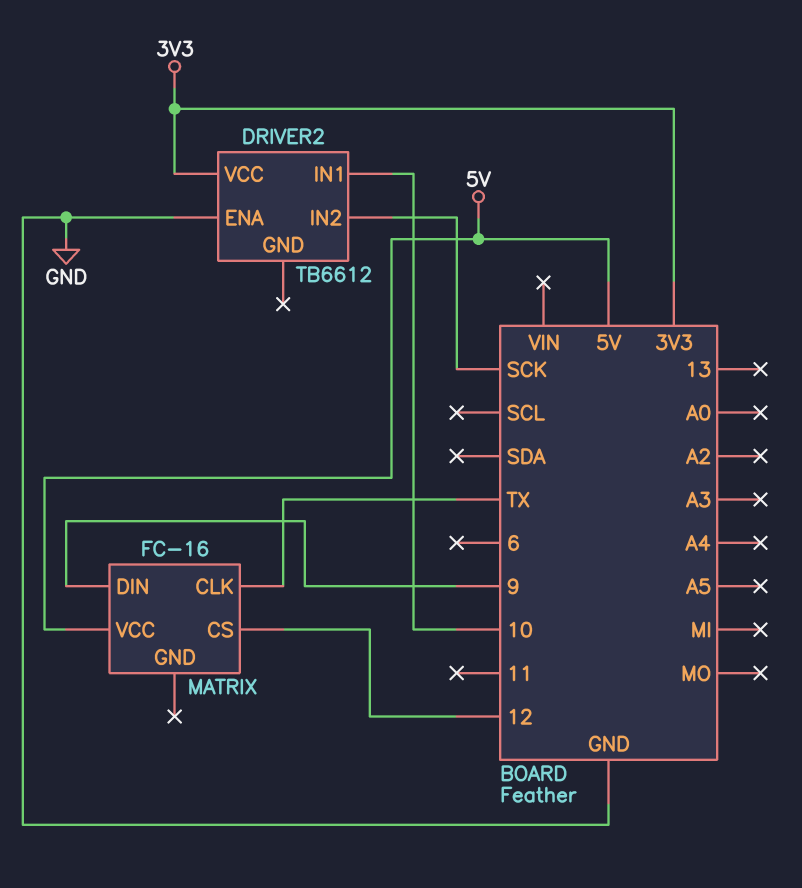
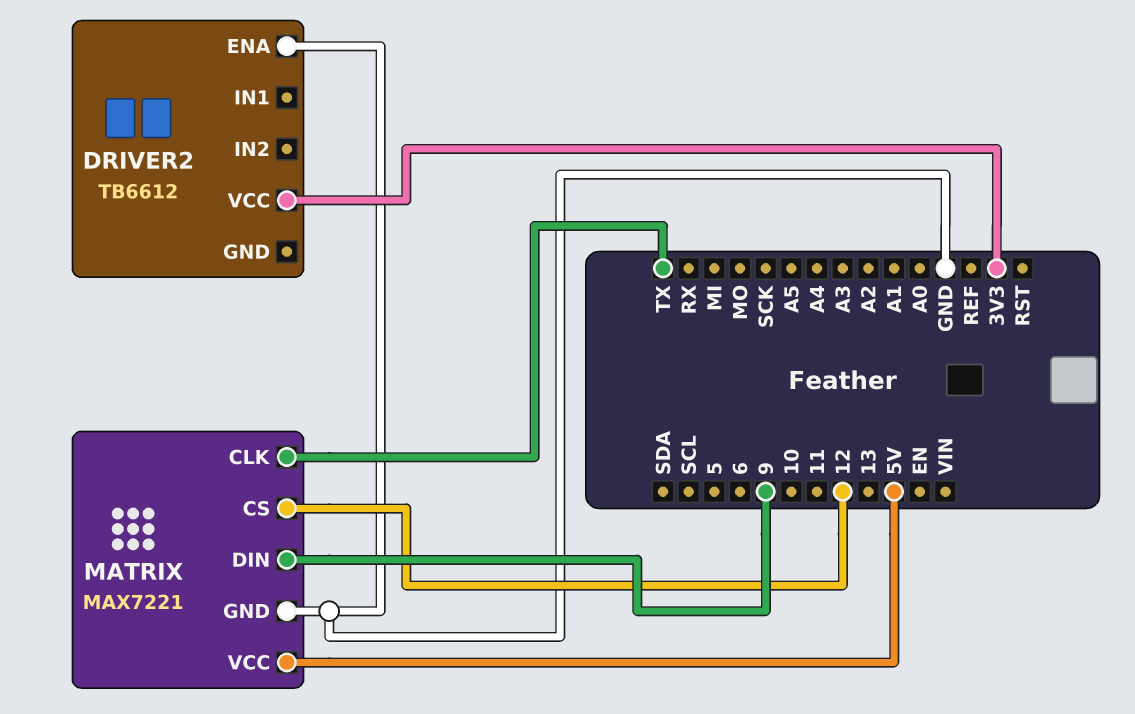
DRIVER2 pin IN1: 10 -> none
DRIVER2 pin IN2: SCK -> none
MATRIX: FC-16 -> MAX7221
MATRIX pin GND: none -> GND

